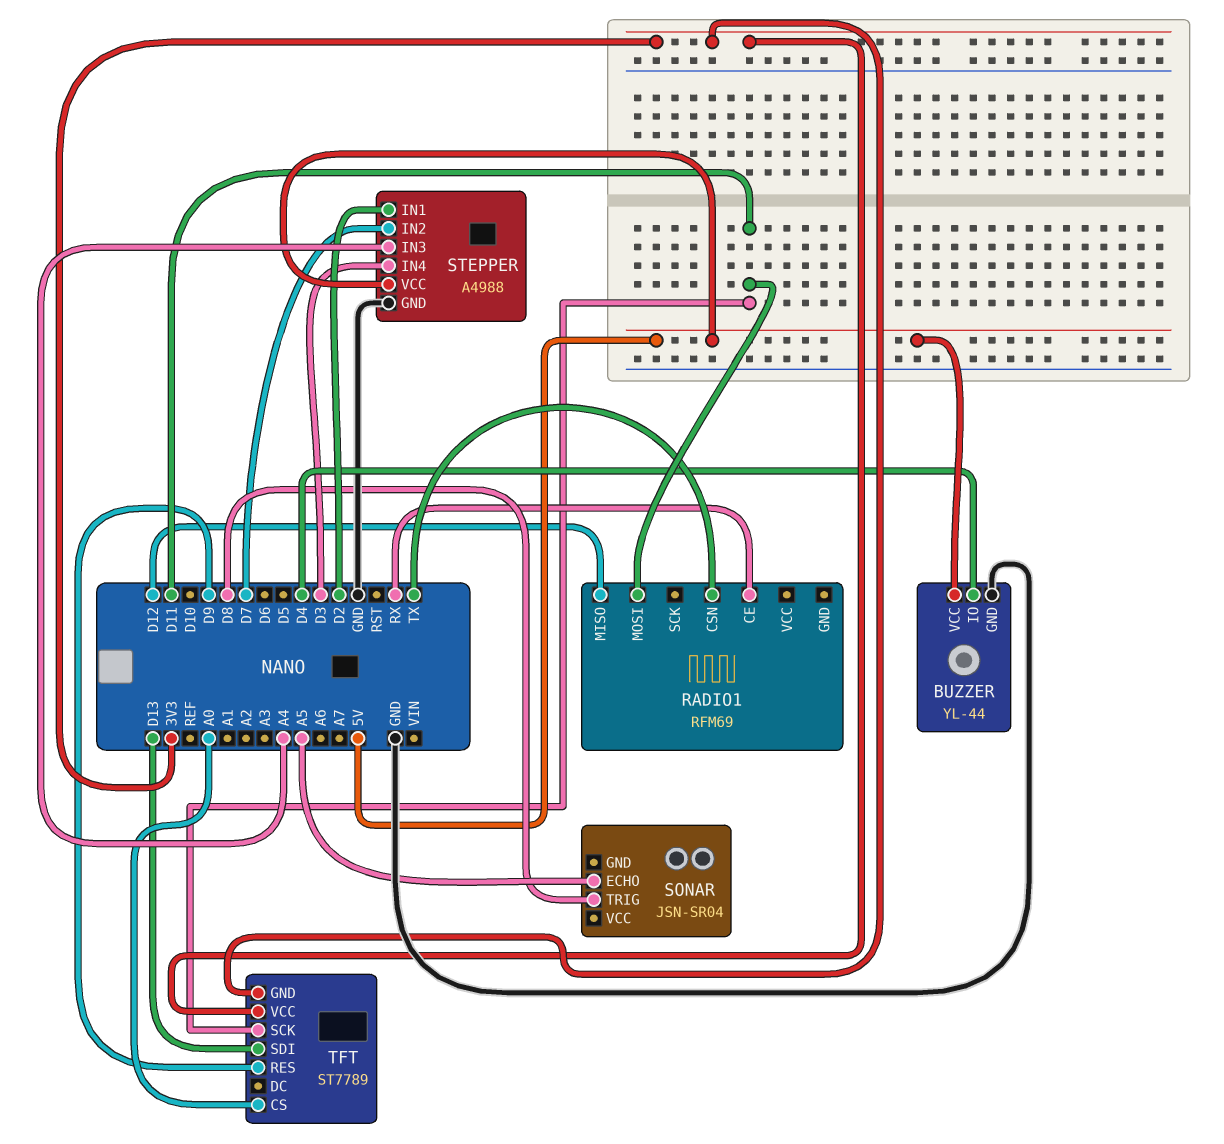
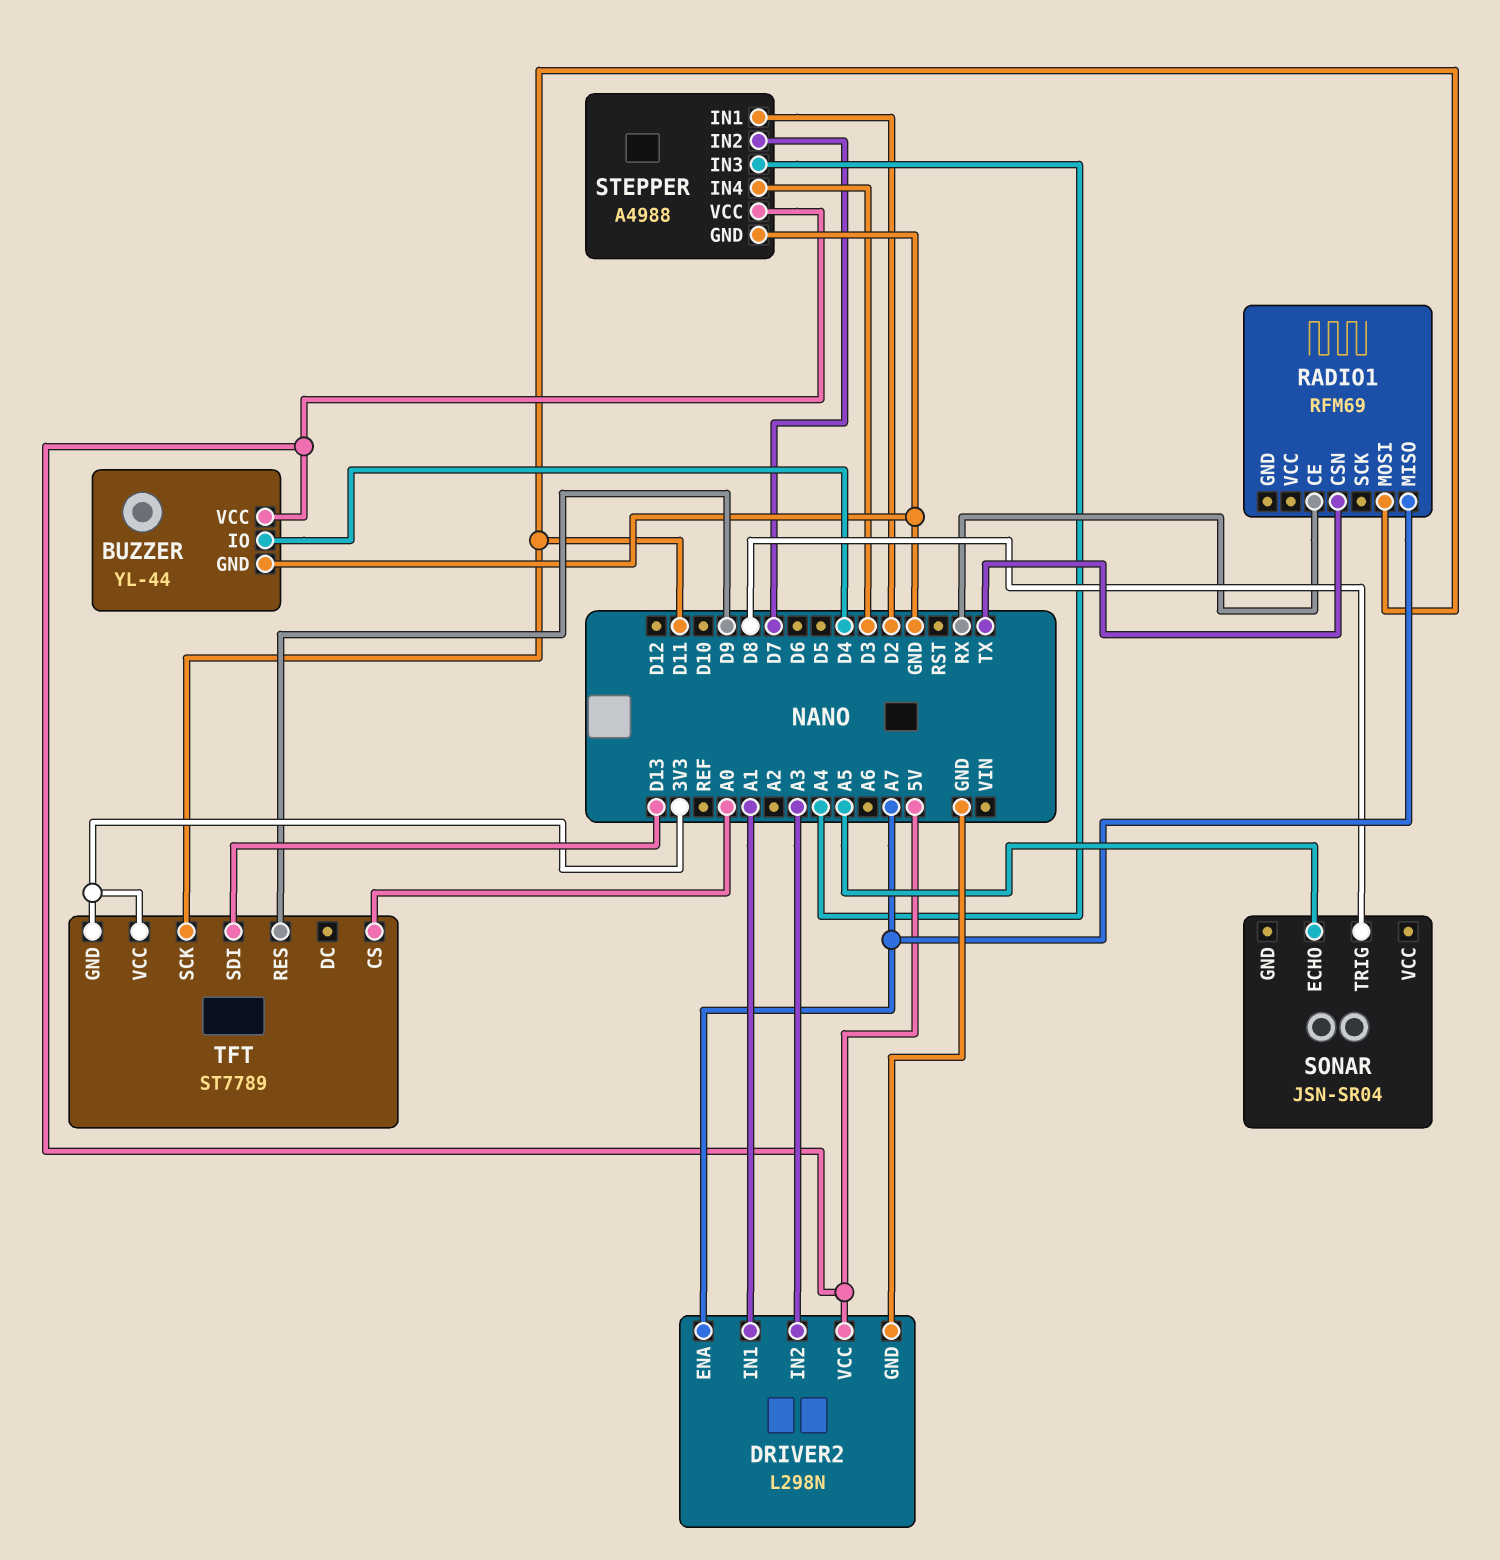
DRIVER2: none -> L298N
DRIVER2 pin ENA: none -> A7
DRIVER2 pin GND: none -> GND
DRIVER2 pin IN1: none -> A1
DRIVER2 pin IN2: none -> A3
DRIVER2 pin VCC: none -> 5V
RADIO1 pin MISO: D12 -> A7

